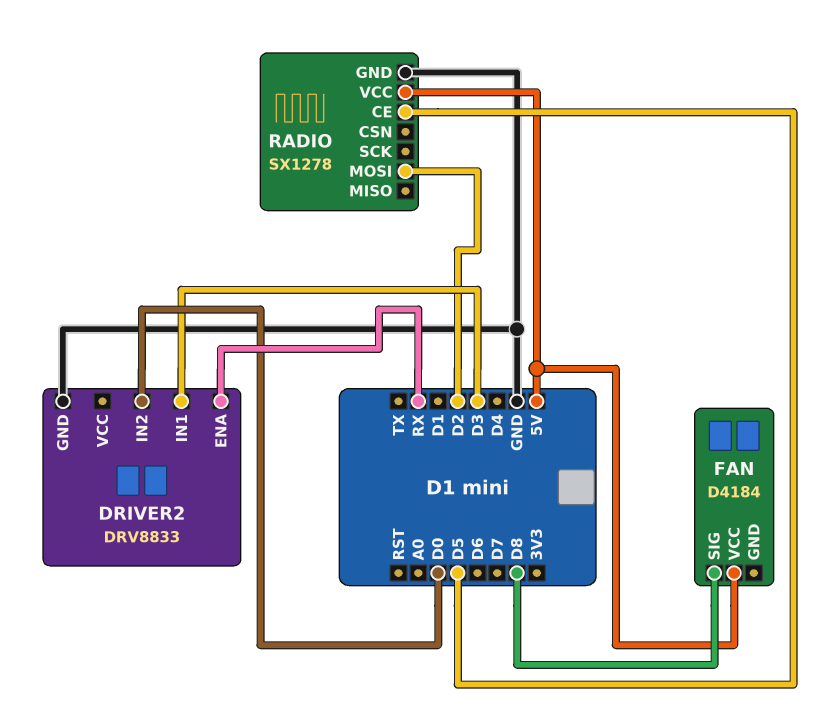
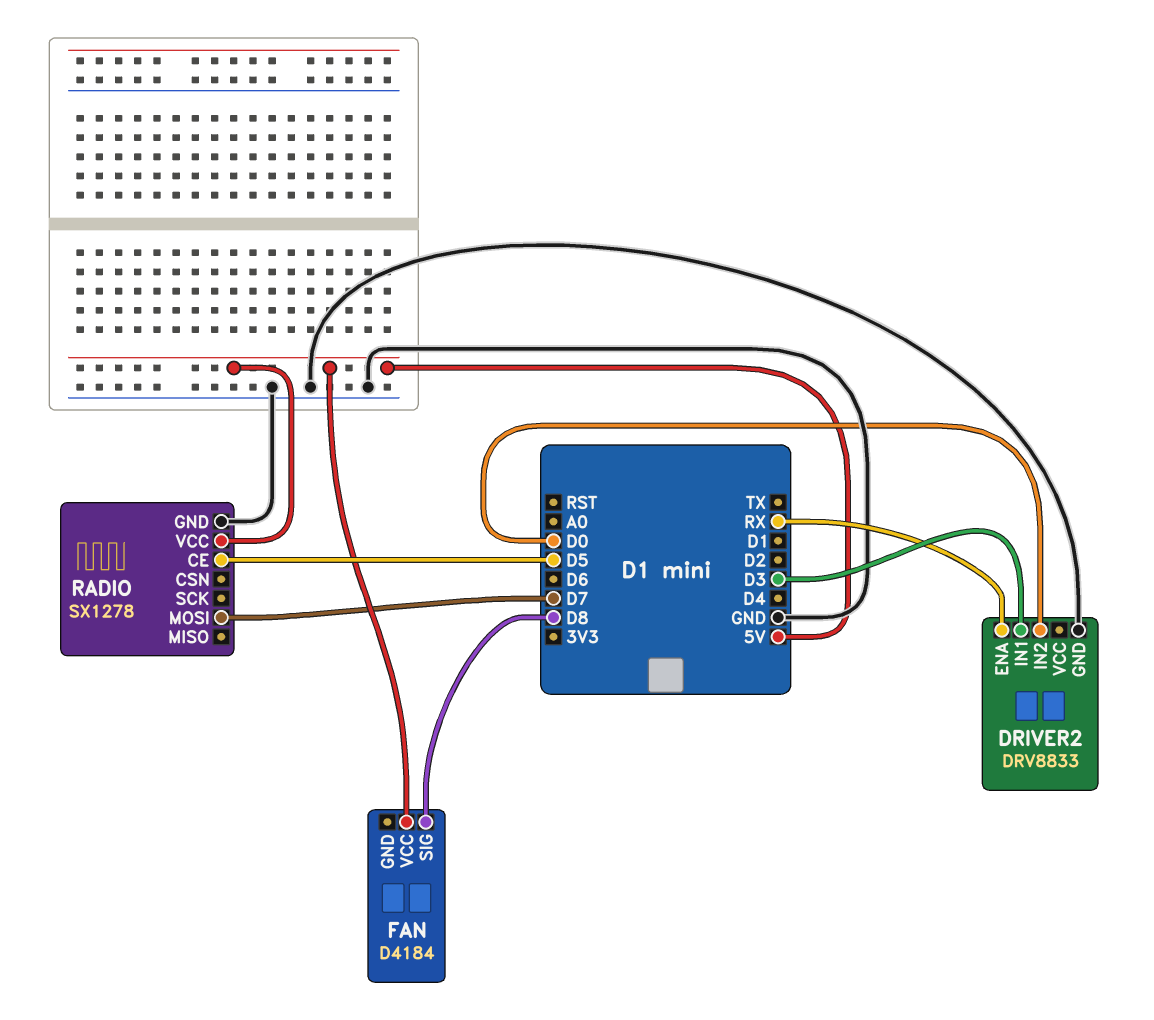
RADIO pin MOSI: D2 -> D7

